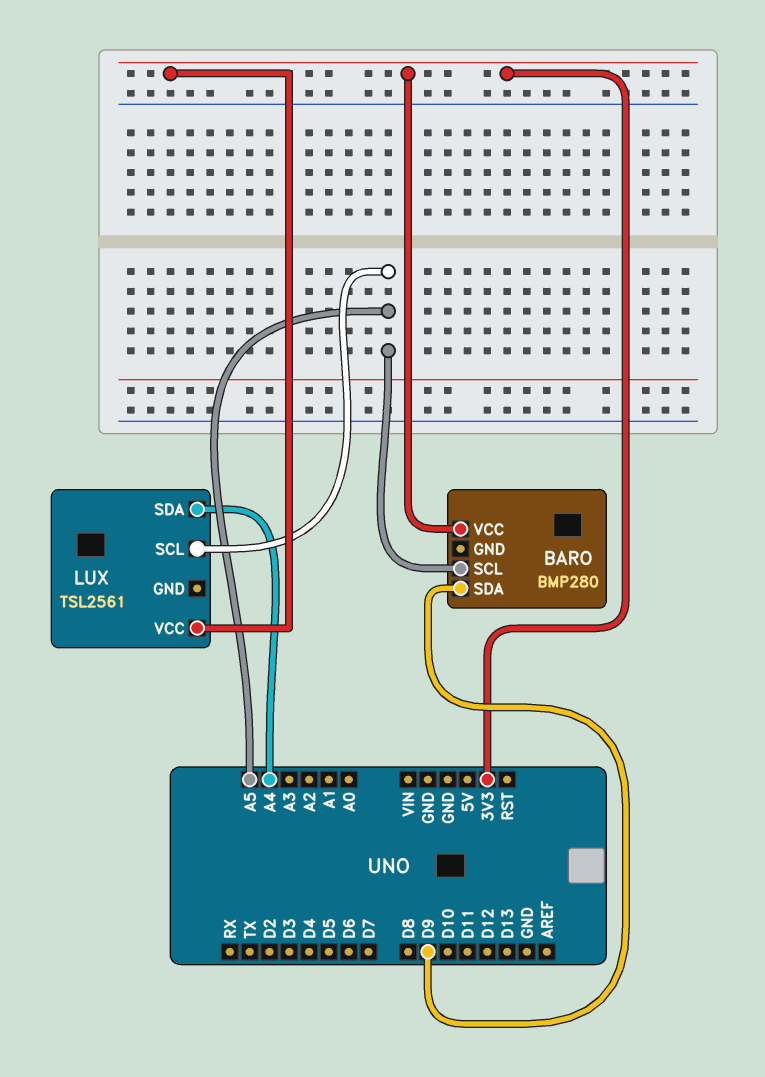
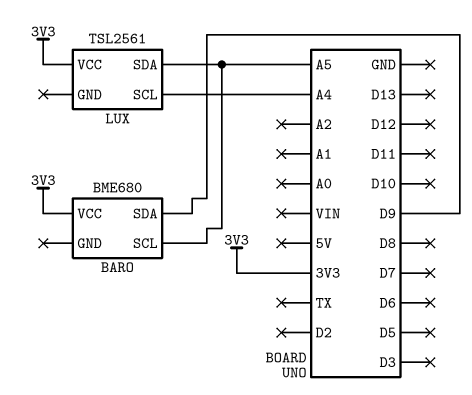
BARO: BMP280 -> BME680
LUX pin SCL: A5 -> A4
LUX pin SDA: A4 -> A5

